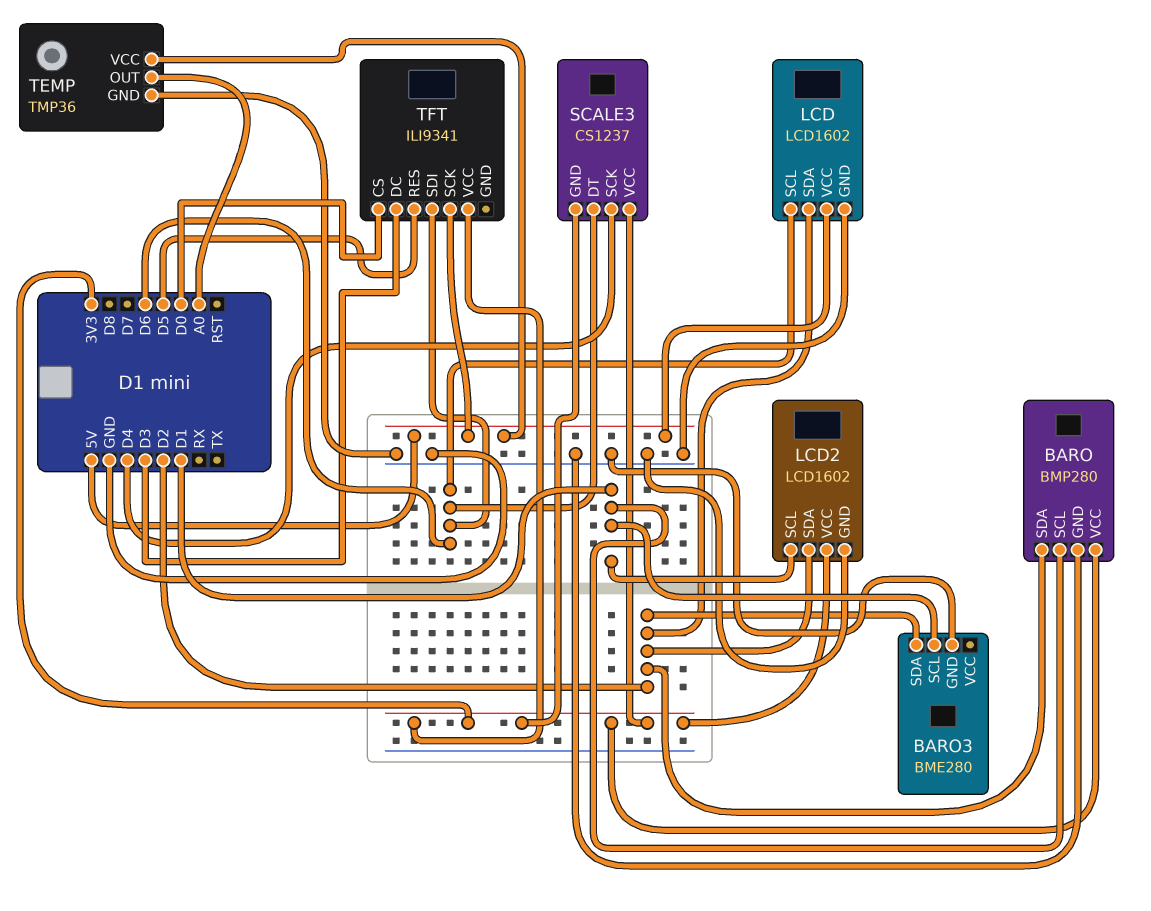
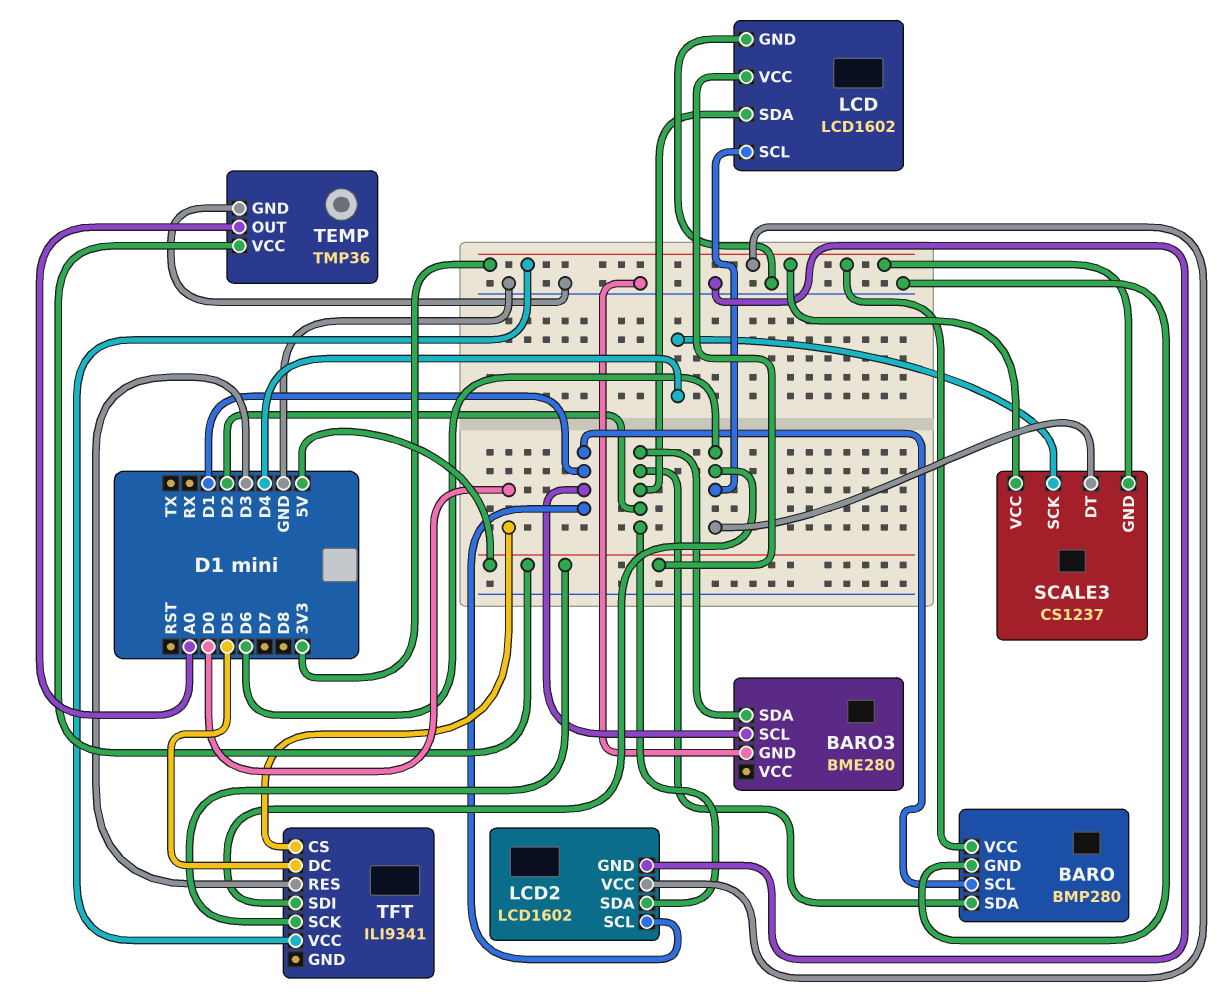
TFT pin DC: D3 -> D5
TFT pin RES: D5 -> D3

